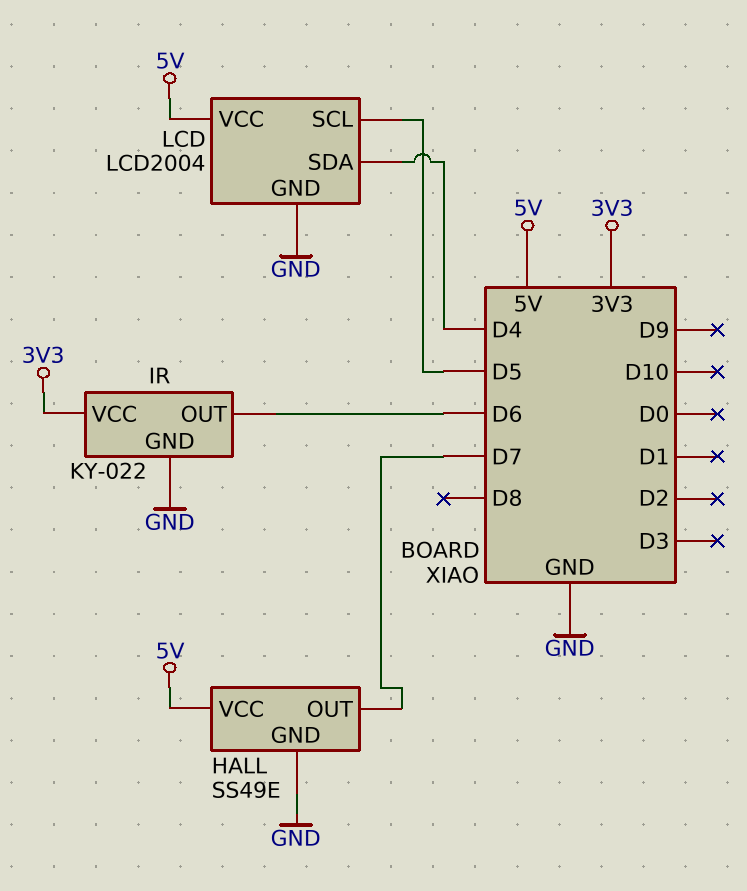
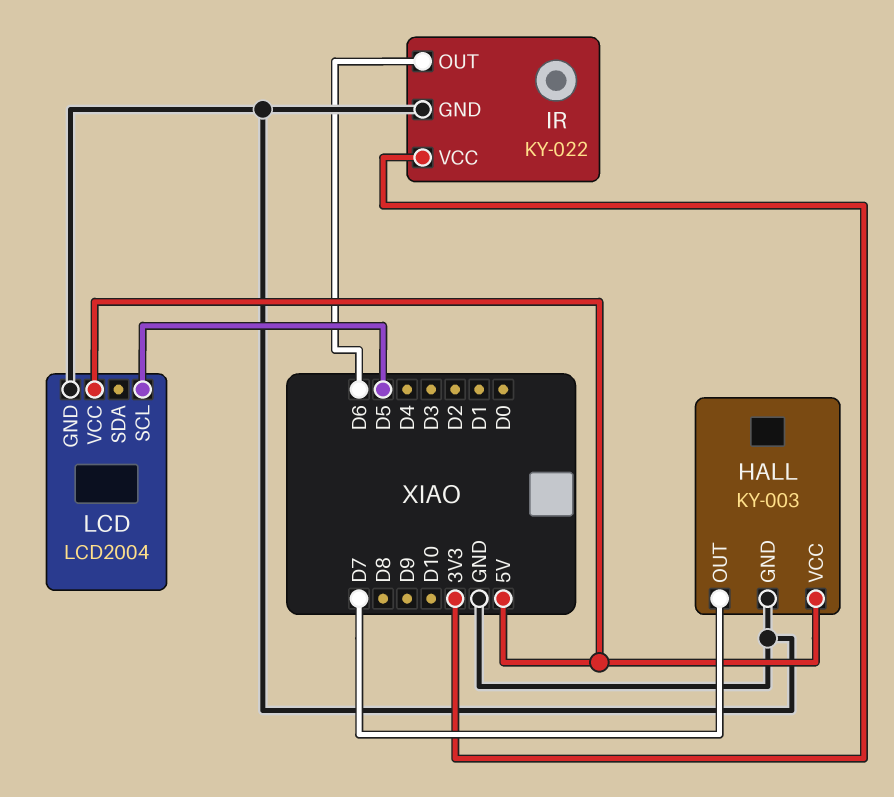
HALL: SS49E -> KY-003
LCD pin SDA: D4 -> none

